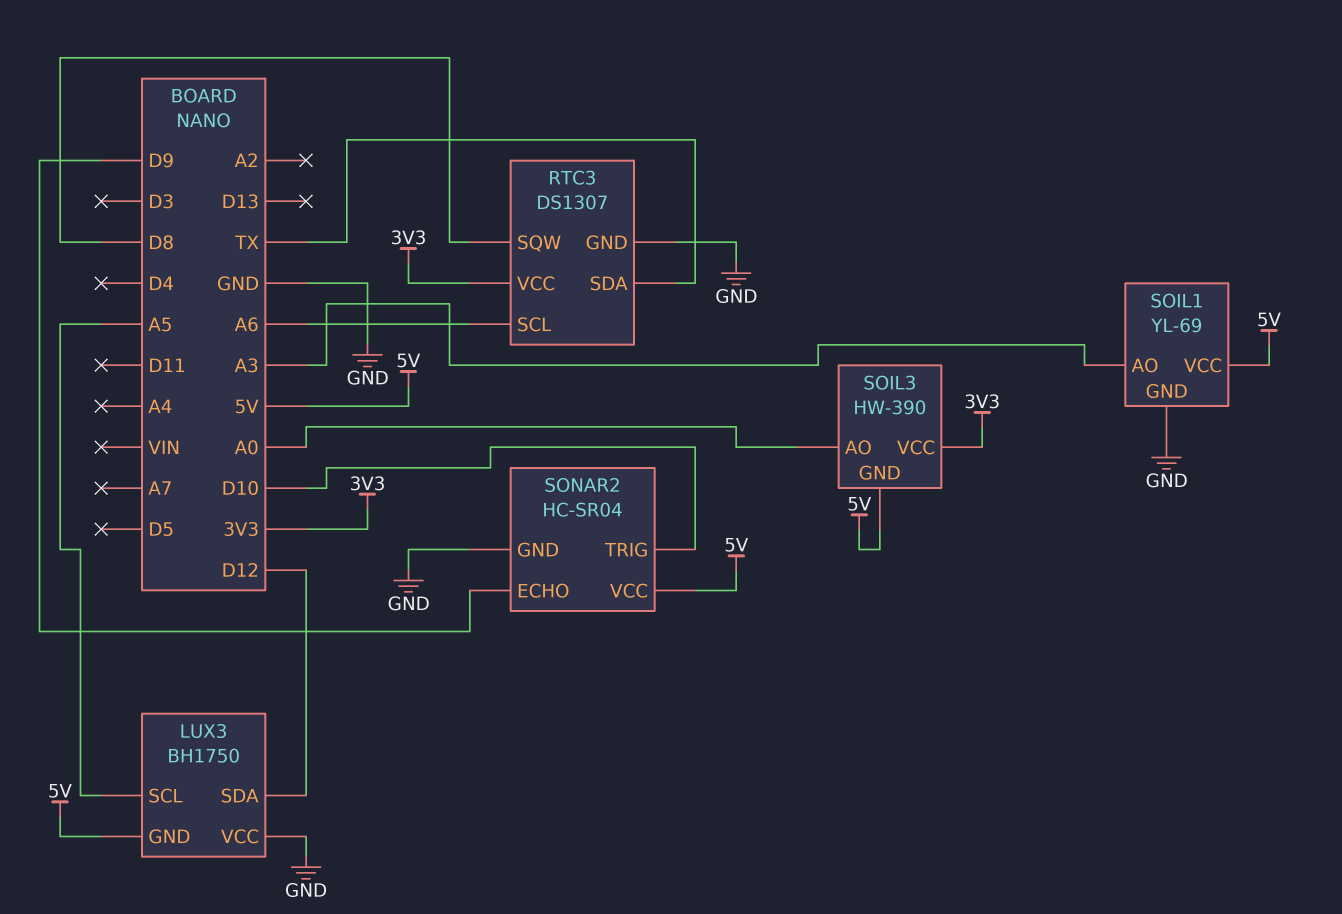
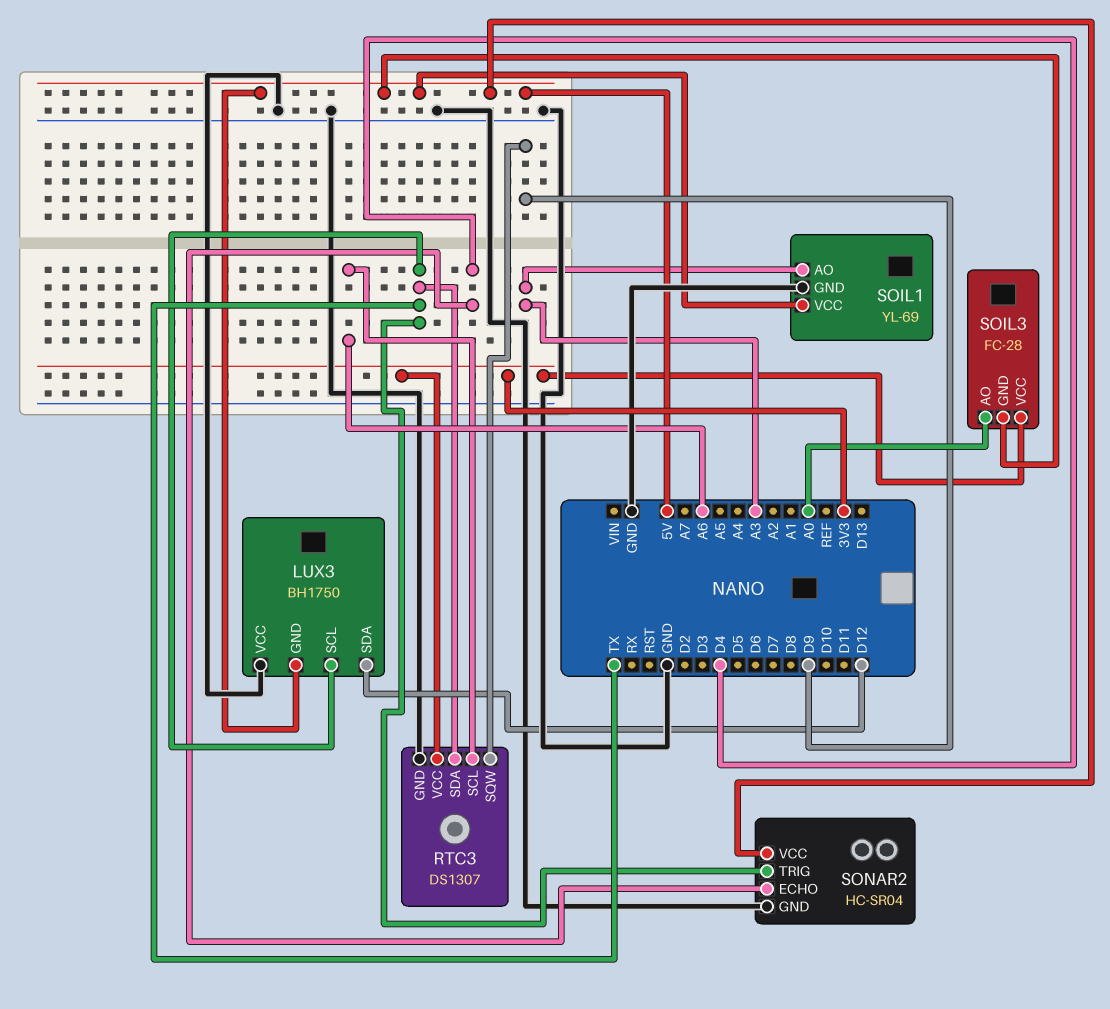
LUX3 pin SCL: A5 -> TX
RTC3 pin SQW: D8 -> D9
SOIL3: HW-390 -> FC-28
SONAR2 pin ECHO: D9 -> D4
SONAR2 pin TRIG: D10 -> TX

